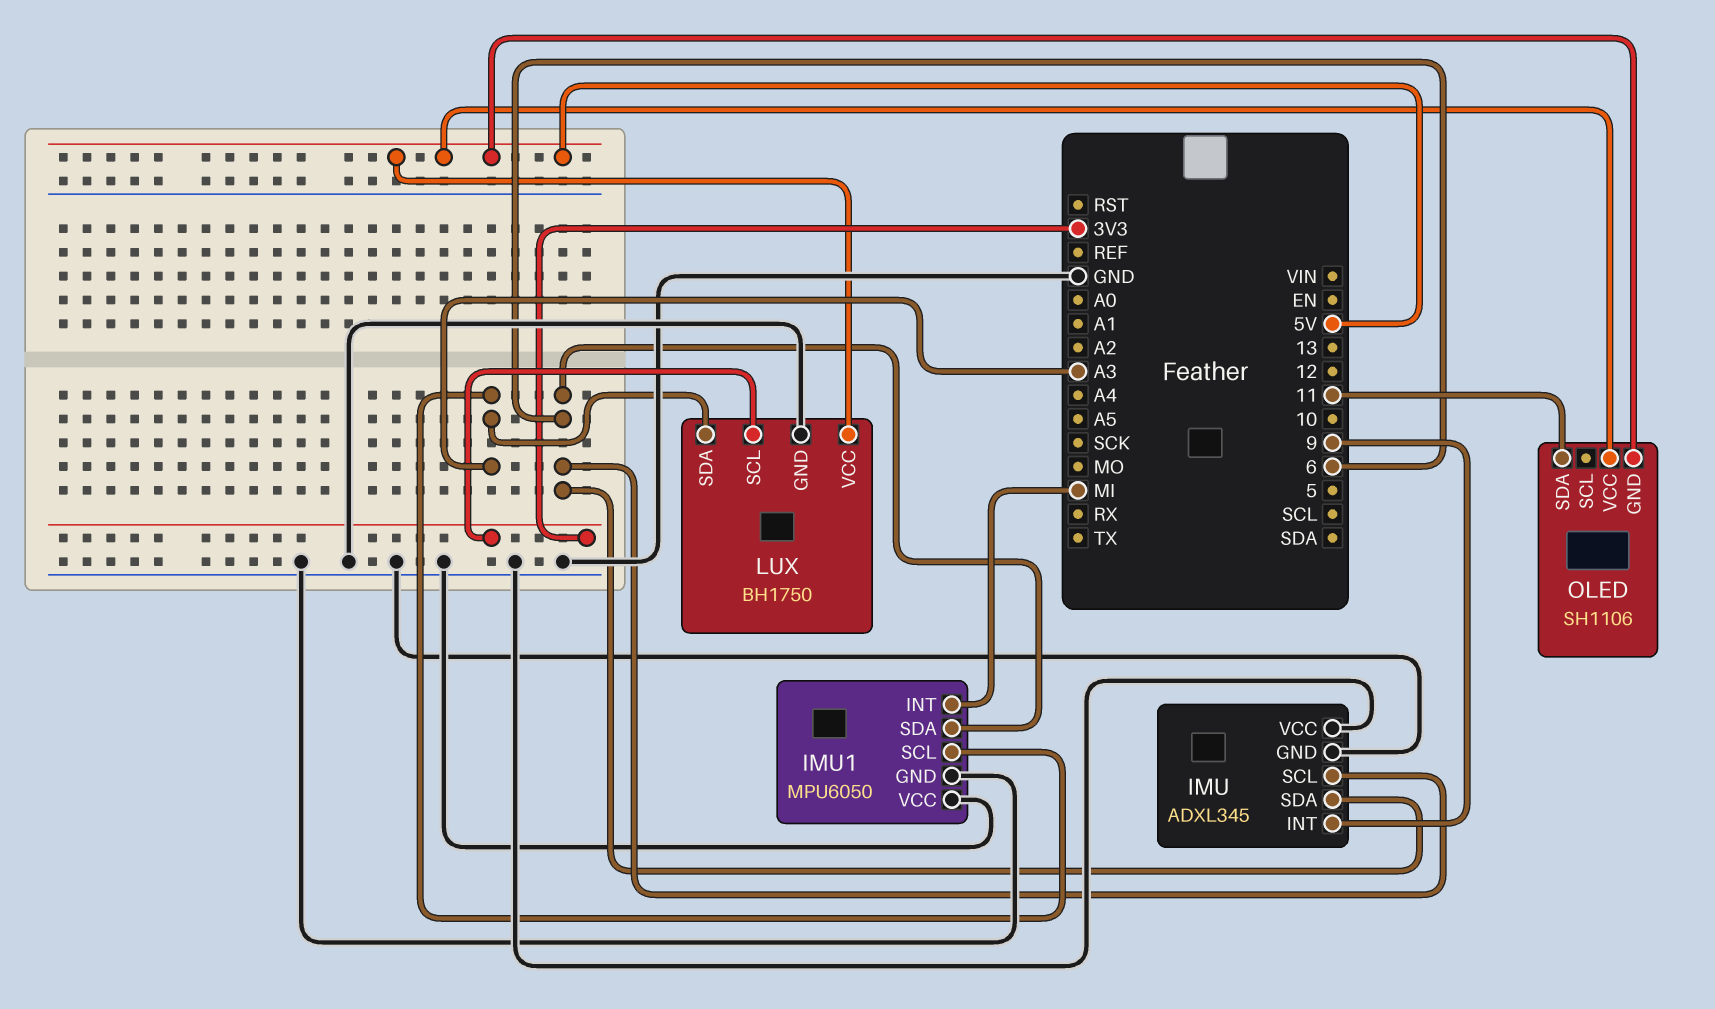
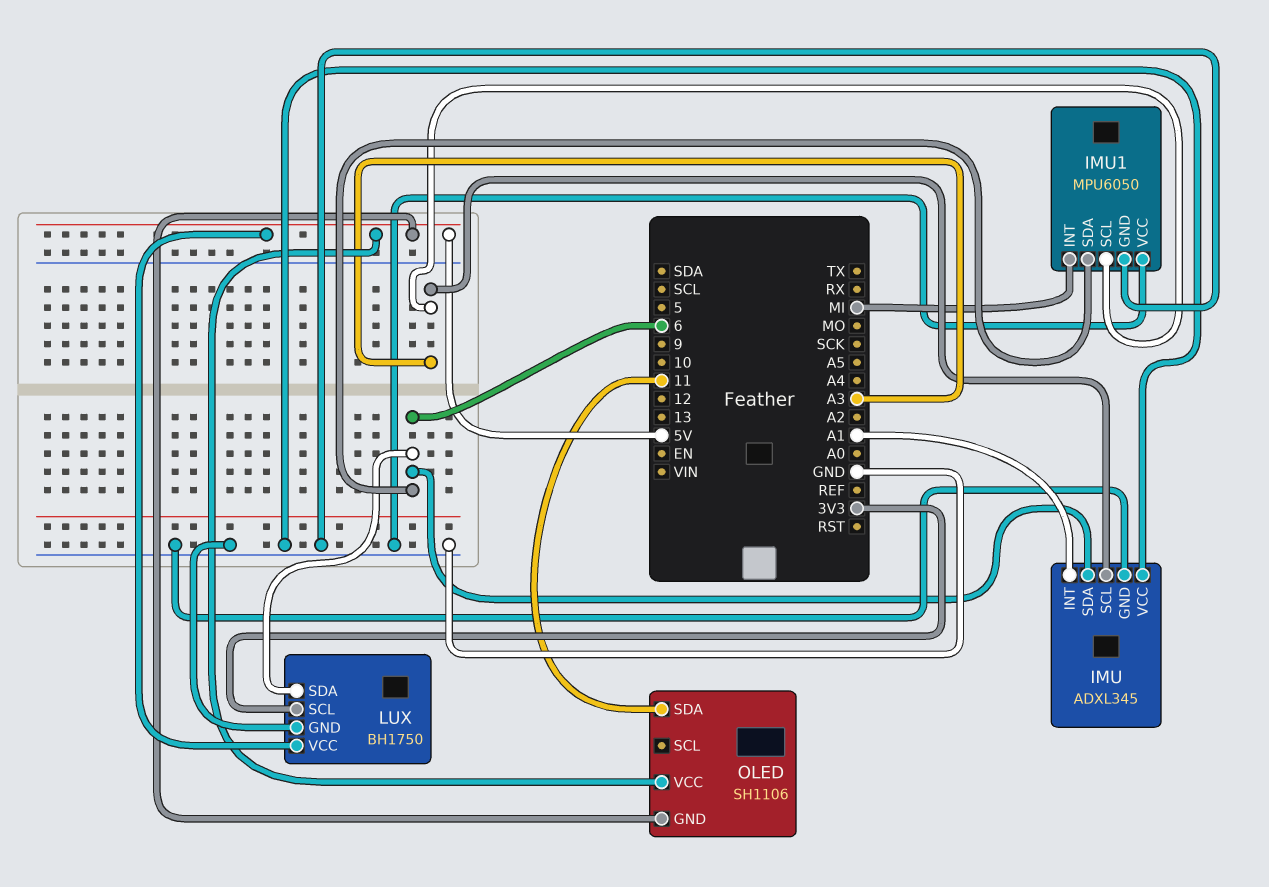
IMU pin INT: 9 -> A1
IMU pin SCL: 6 -> A3
LUX pin SDA: A3 -> 6

